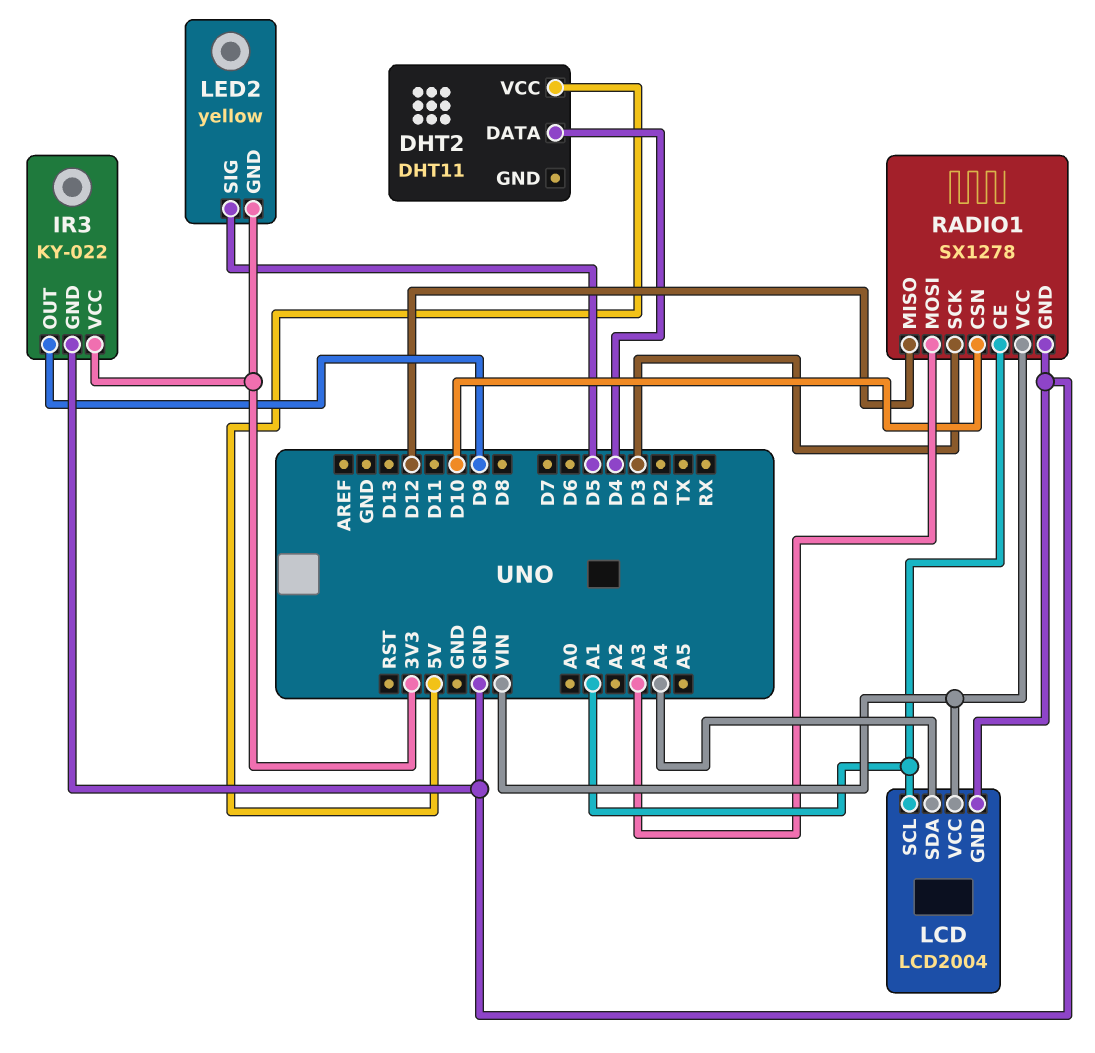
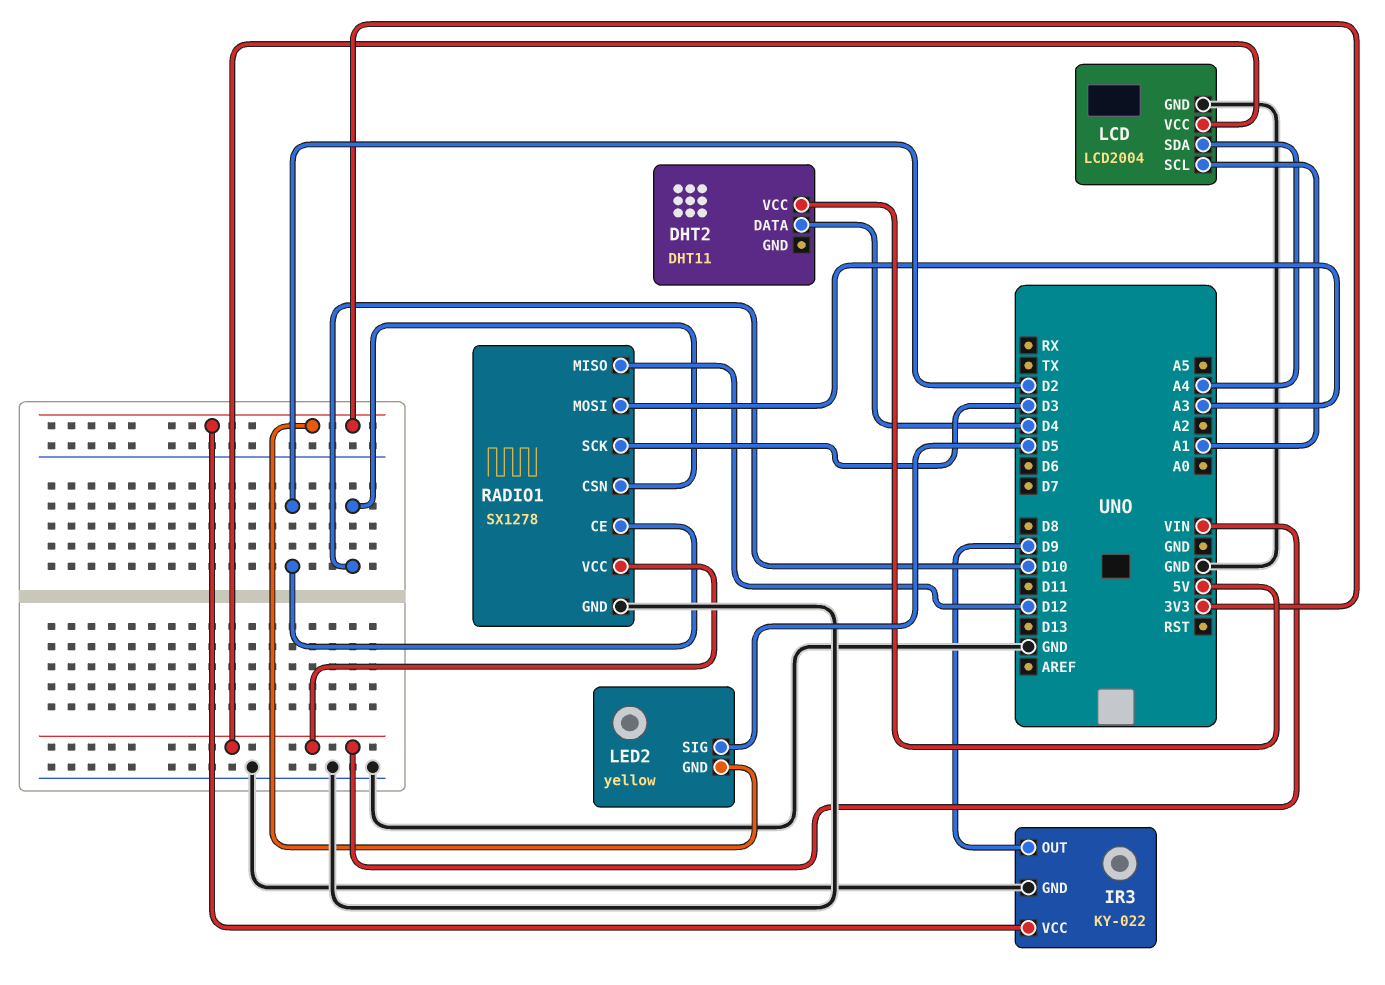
RADIO1 pin CE: A1 -> D2

